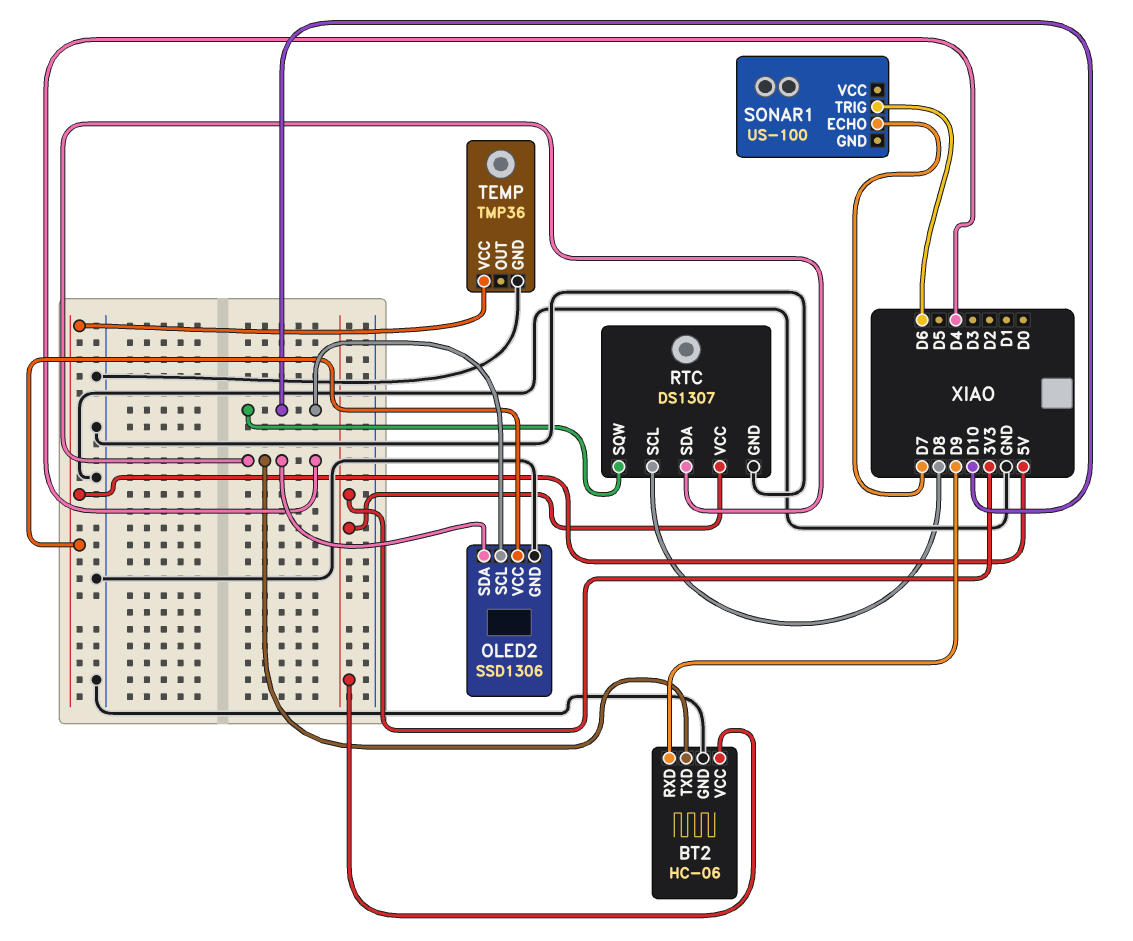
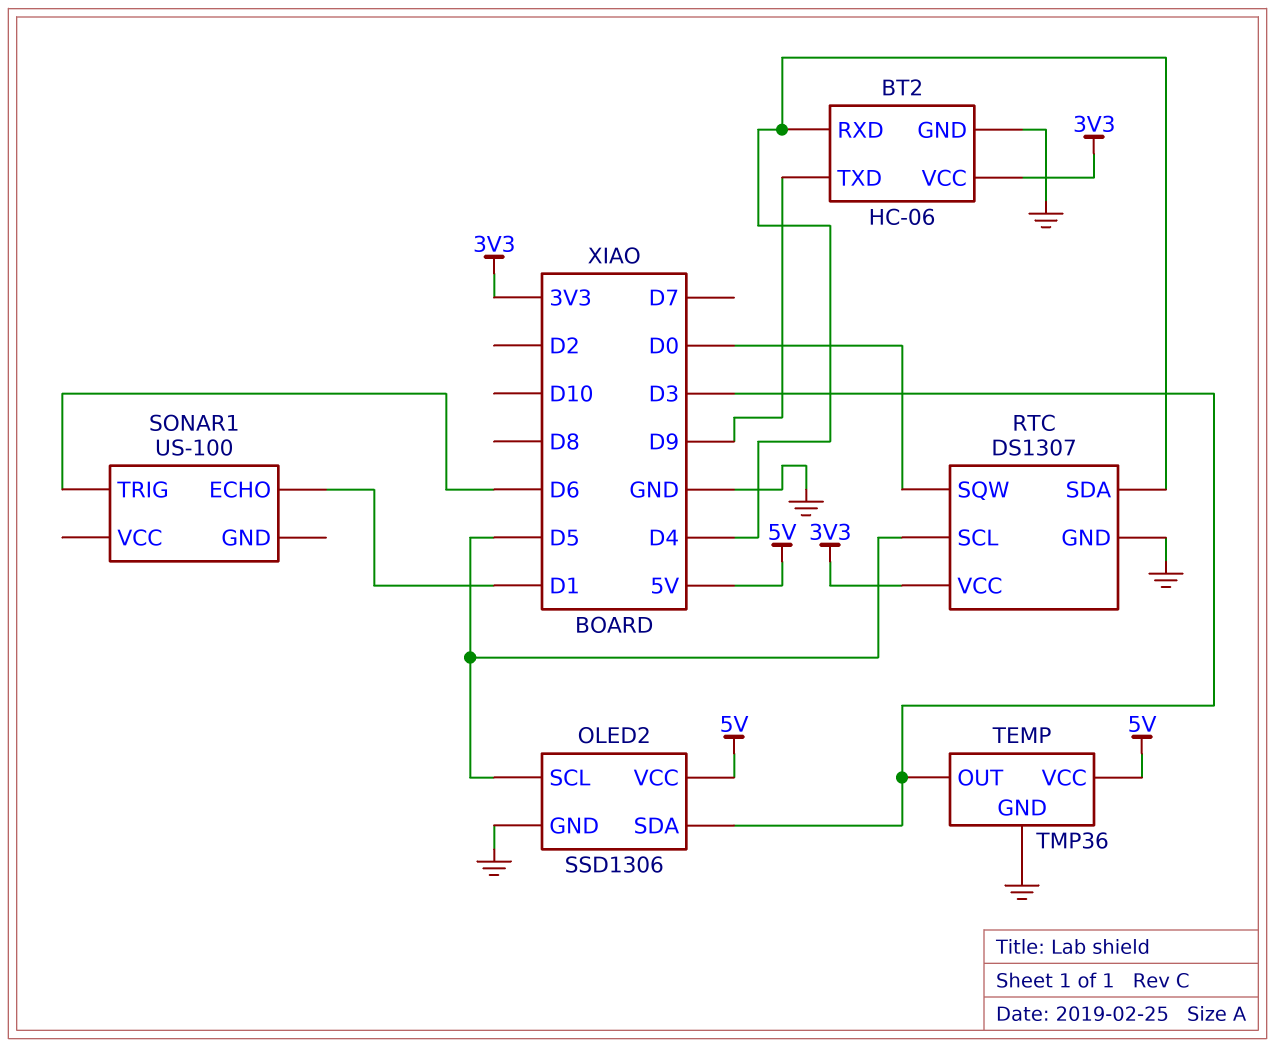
BT2 pin RXD: D9 -> D4
BT2 pin TXD: D4 -> D9
OLED2 pin SCL: D10 -> D5
OLED2 pin SDA: D4 -> D3
RTC pin SCL: D8 -> D5
RTC pin SQW: D10 -> D0
SONAR1 pin ECHO: D7 -> D1
TEMP pin OUT: none -> D3

